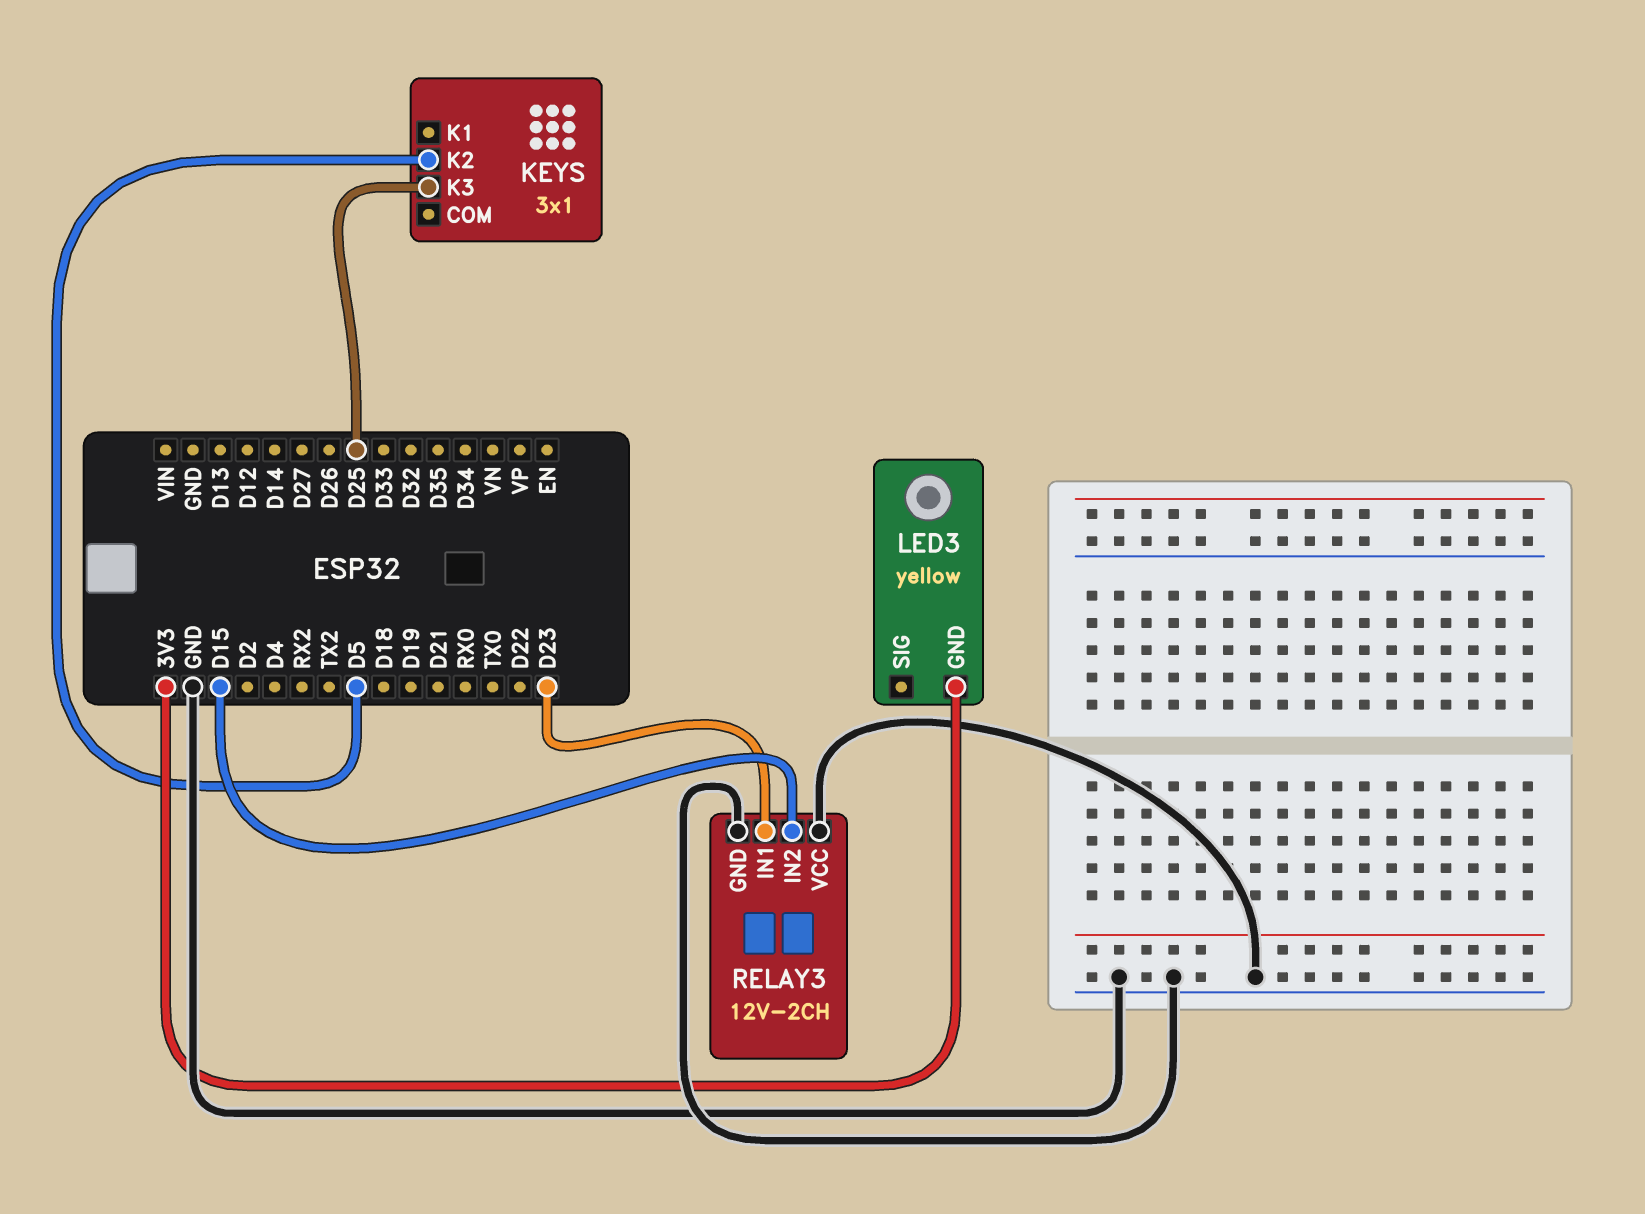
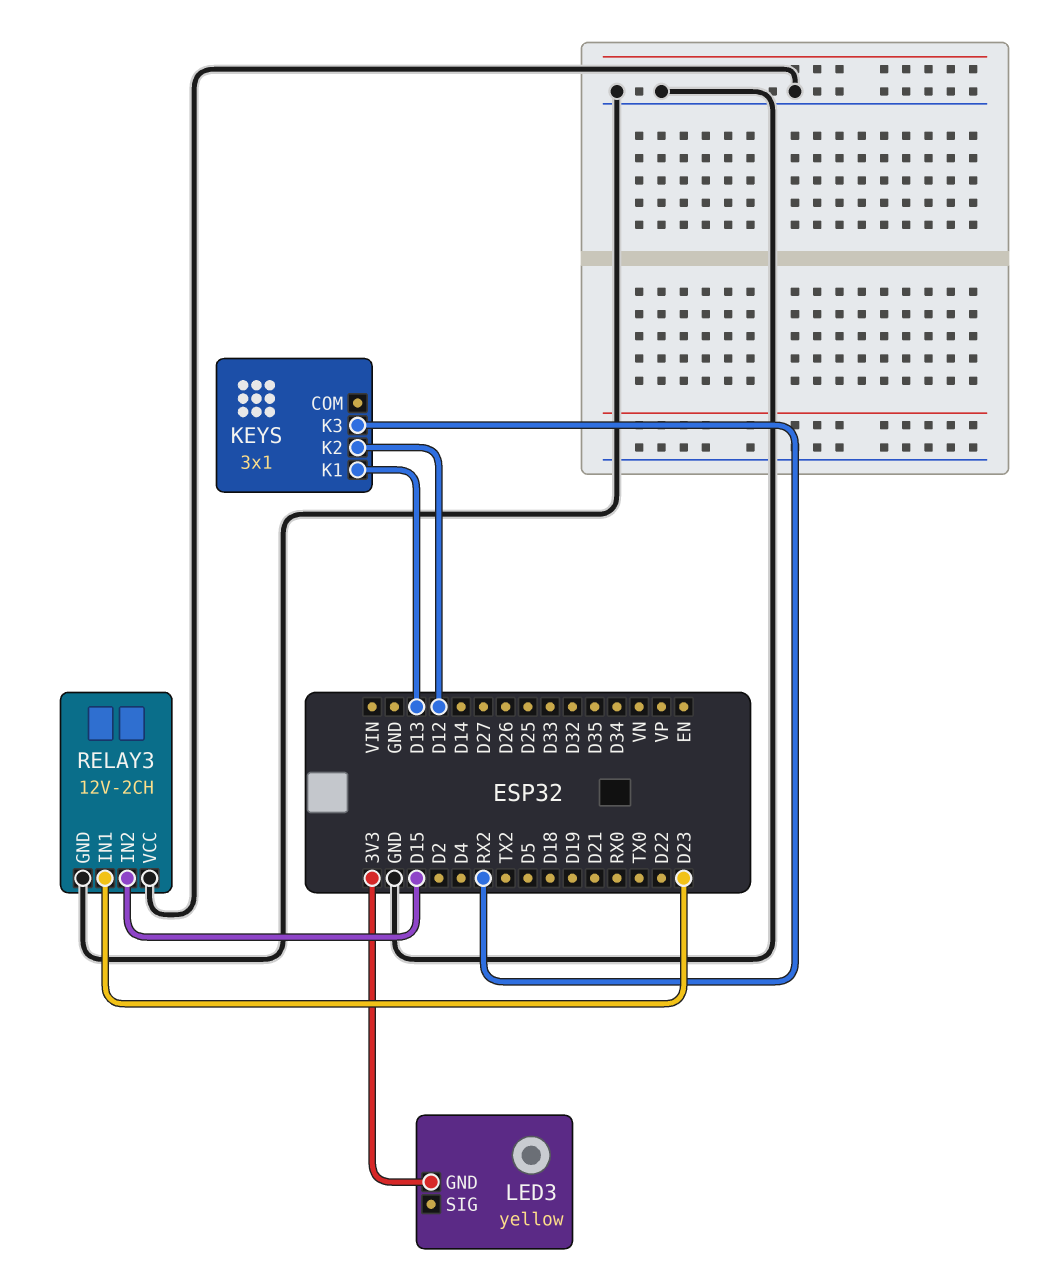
KEYS pin K1: none -> D13
KEYS pin K2: D5 -> D12
KEYS pin K3: D25 -> RX2

